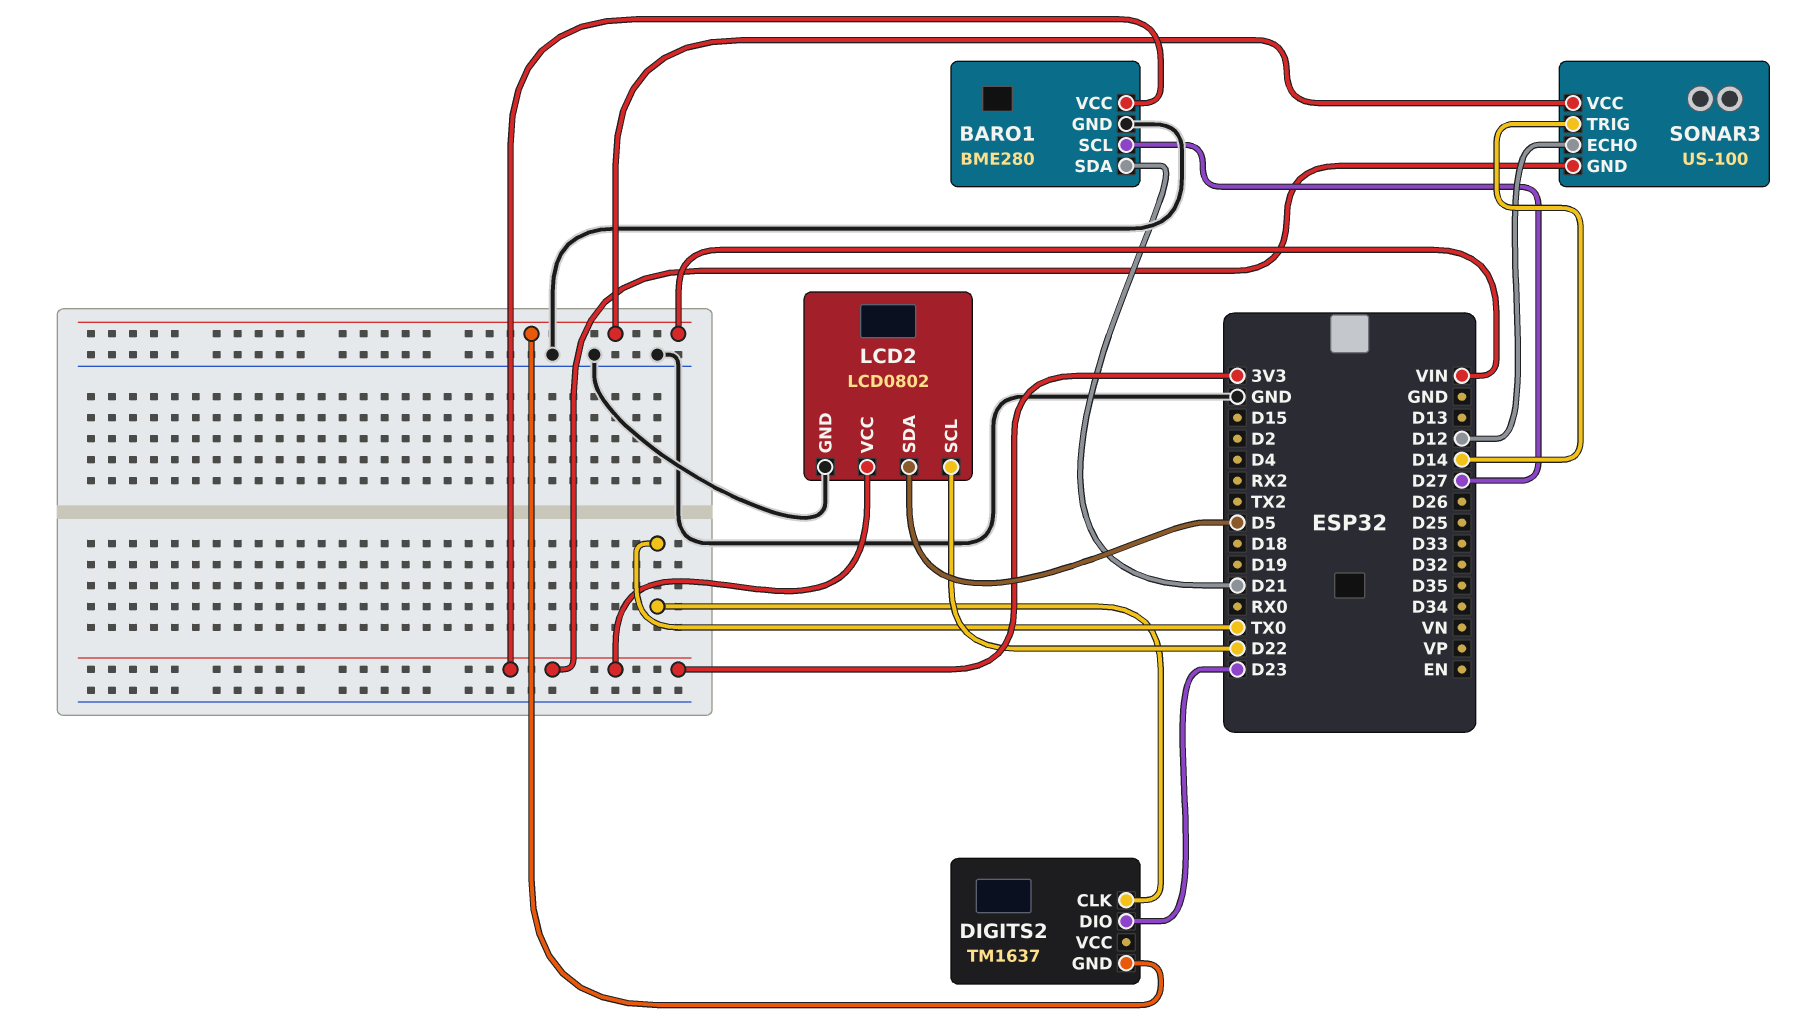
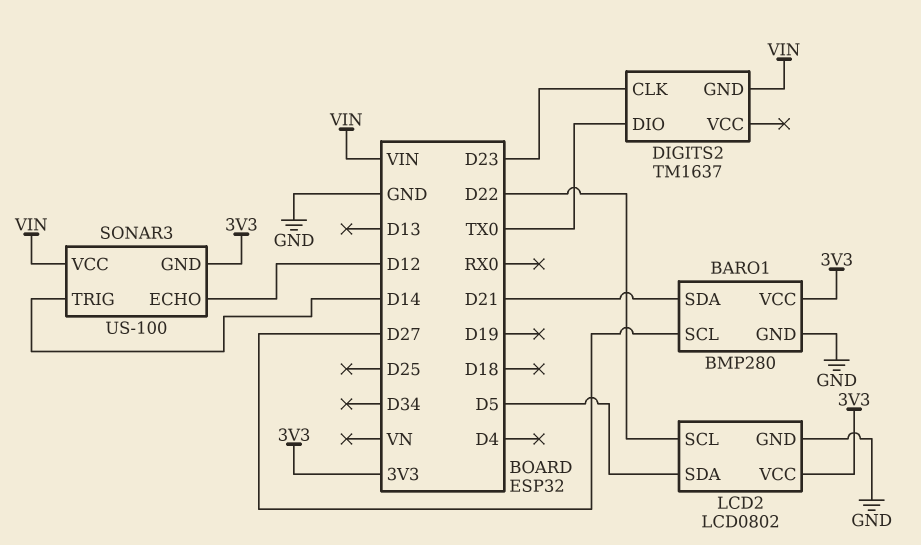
BARO1: BME280 -> BMP280
DIGITS2 pin CLK: TX0 -> D23
DIGITS2 pin DIO: D23 -> TX0

